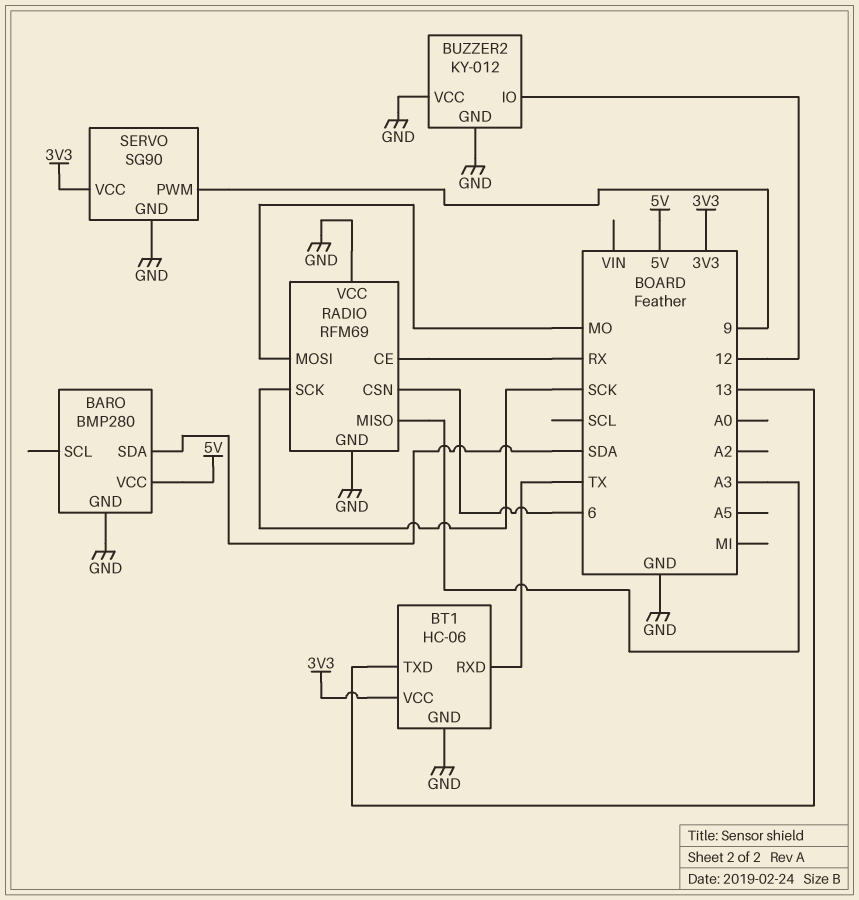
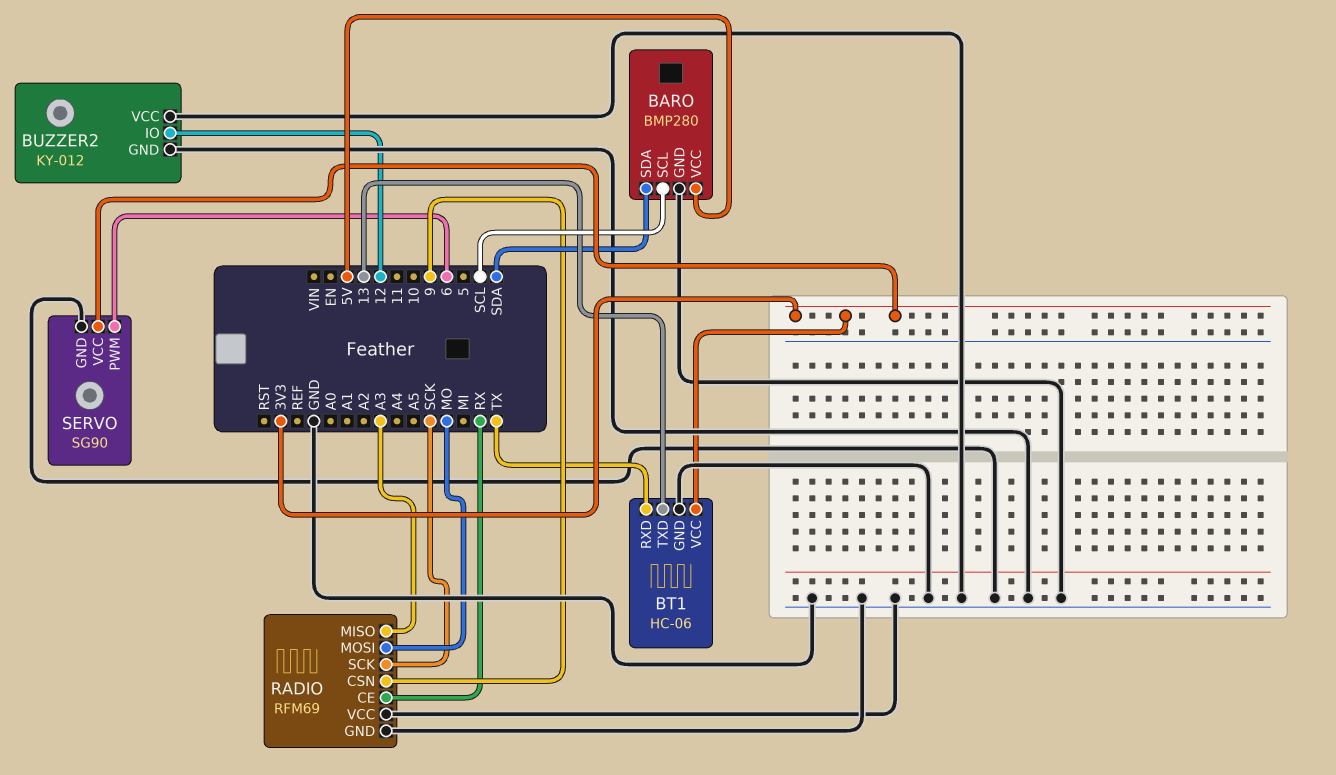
BARO pin SCL: none -> SCL
RADIO pin CSN: 6 -> 9
SERVO pin PWM: 9 -> 6

